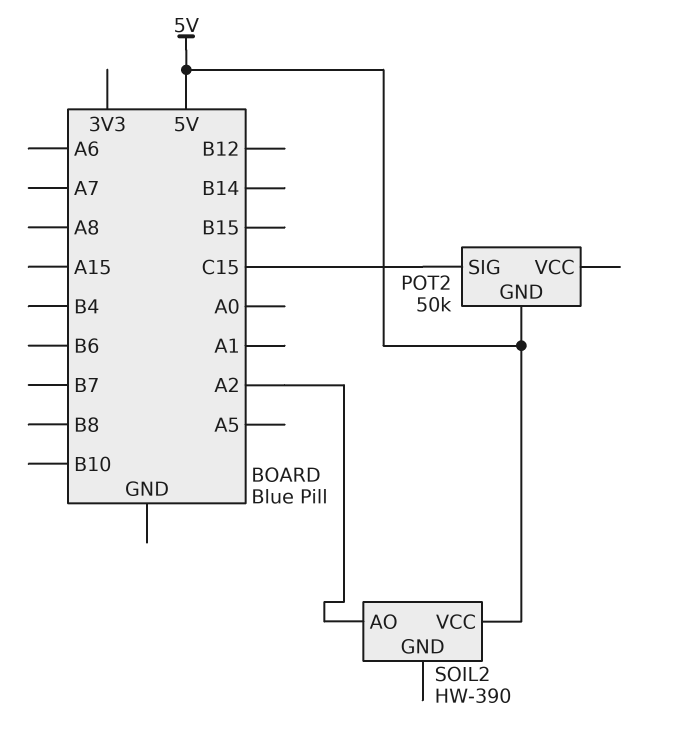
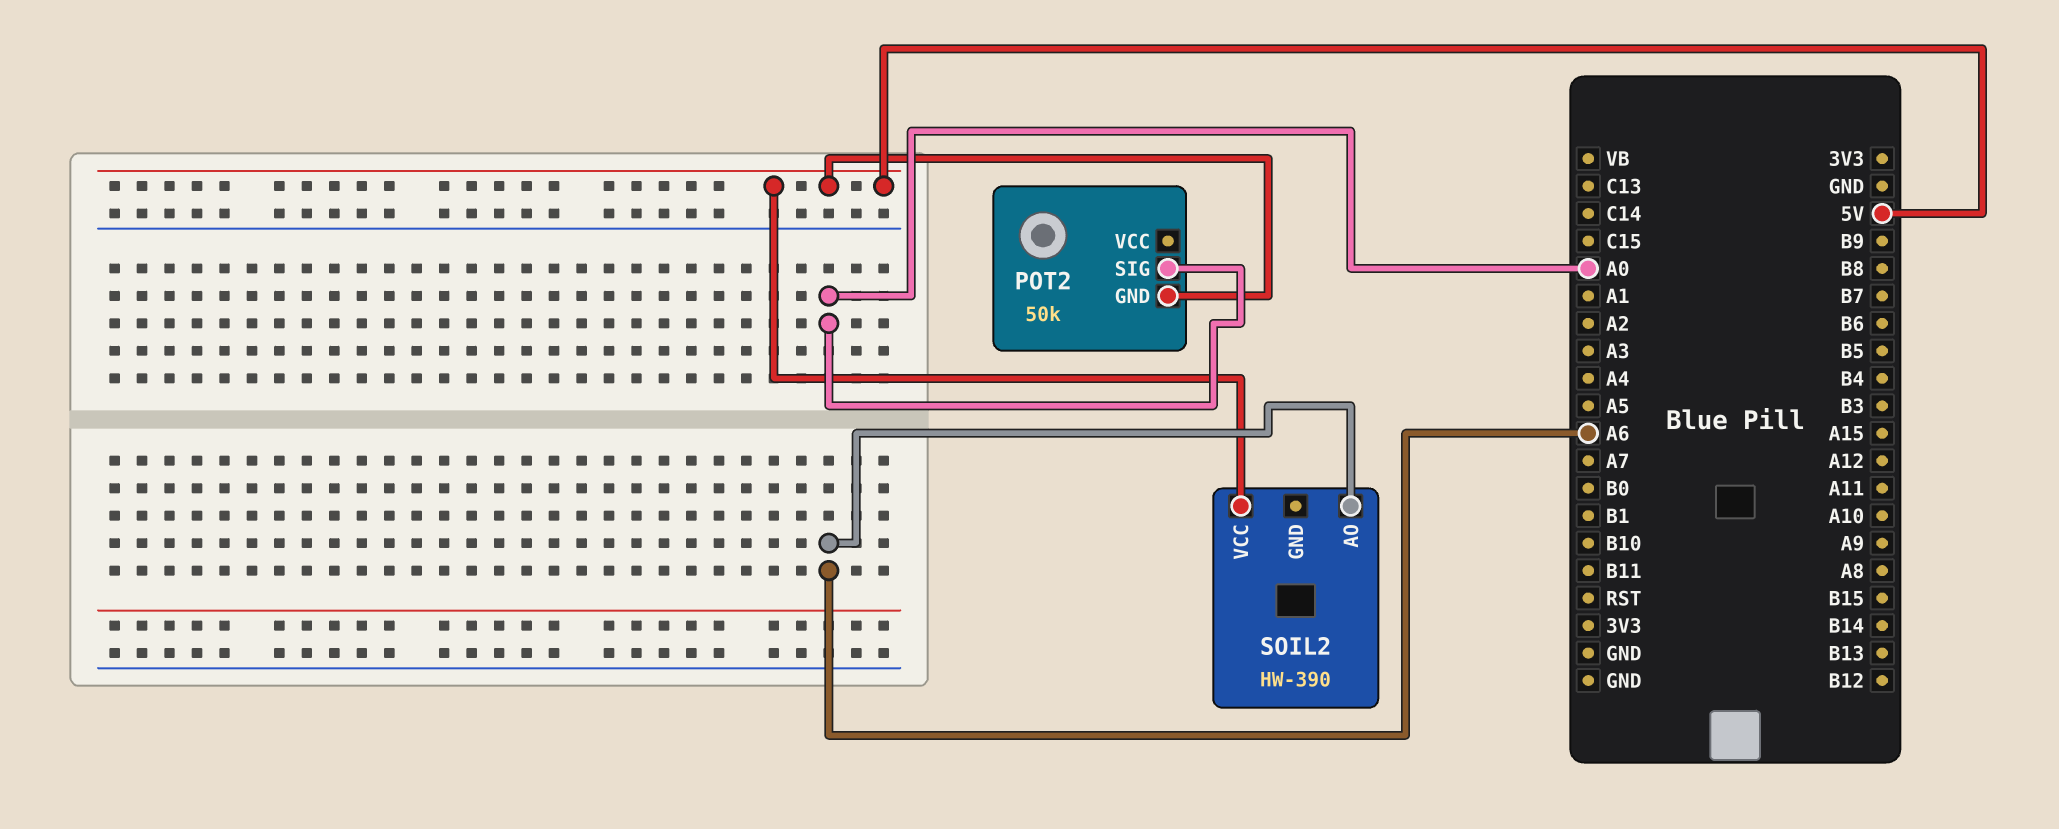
POT2 pin SIG: C15 -> A0
SOIL2 pin AO: A2 -> A6

